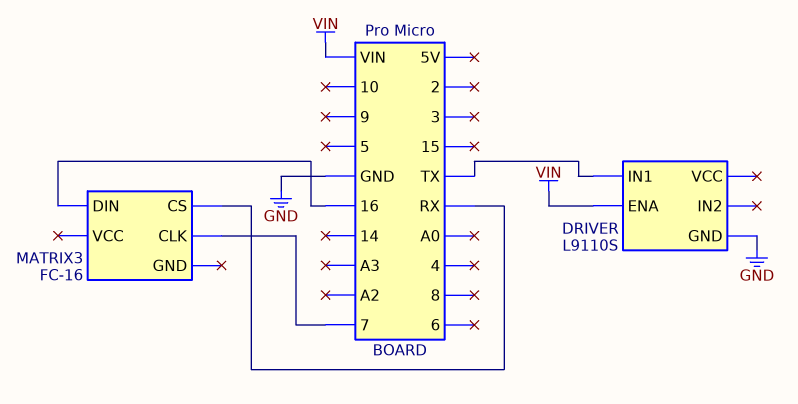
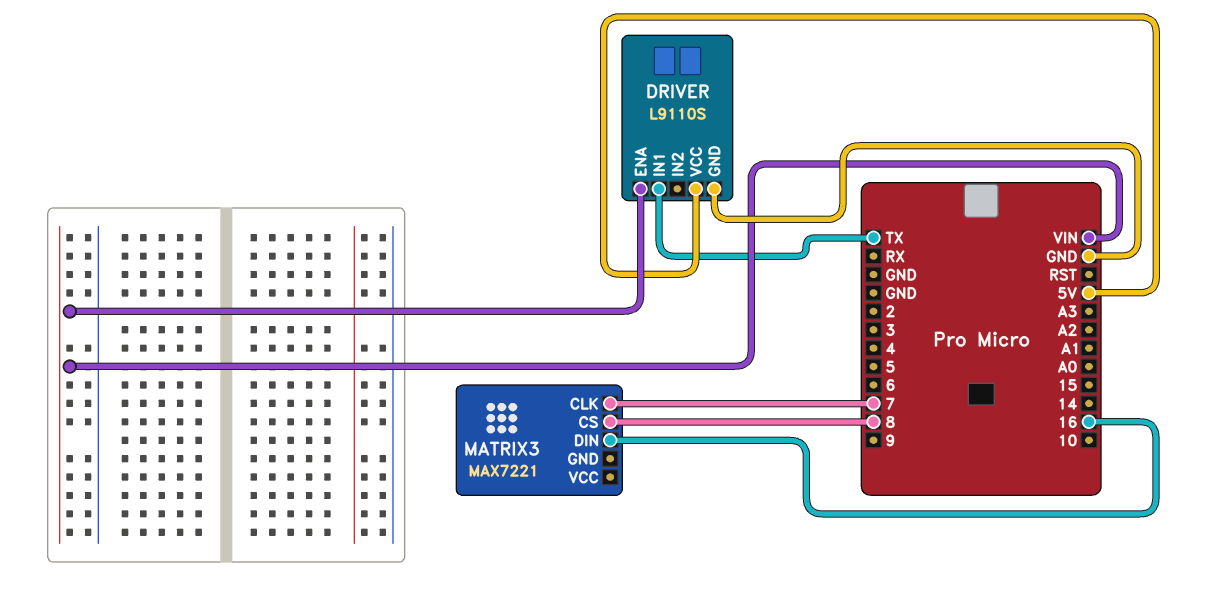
DRIVER pin VCC: none -> 5V
MATRIX3: FC-16 -> MAX7221
MATRIX3 pin CS: RX -> 8

